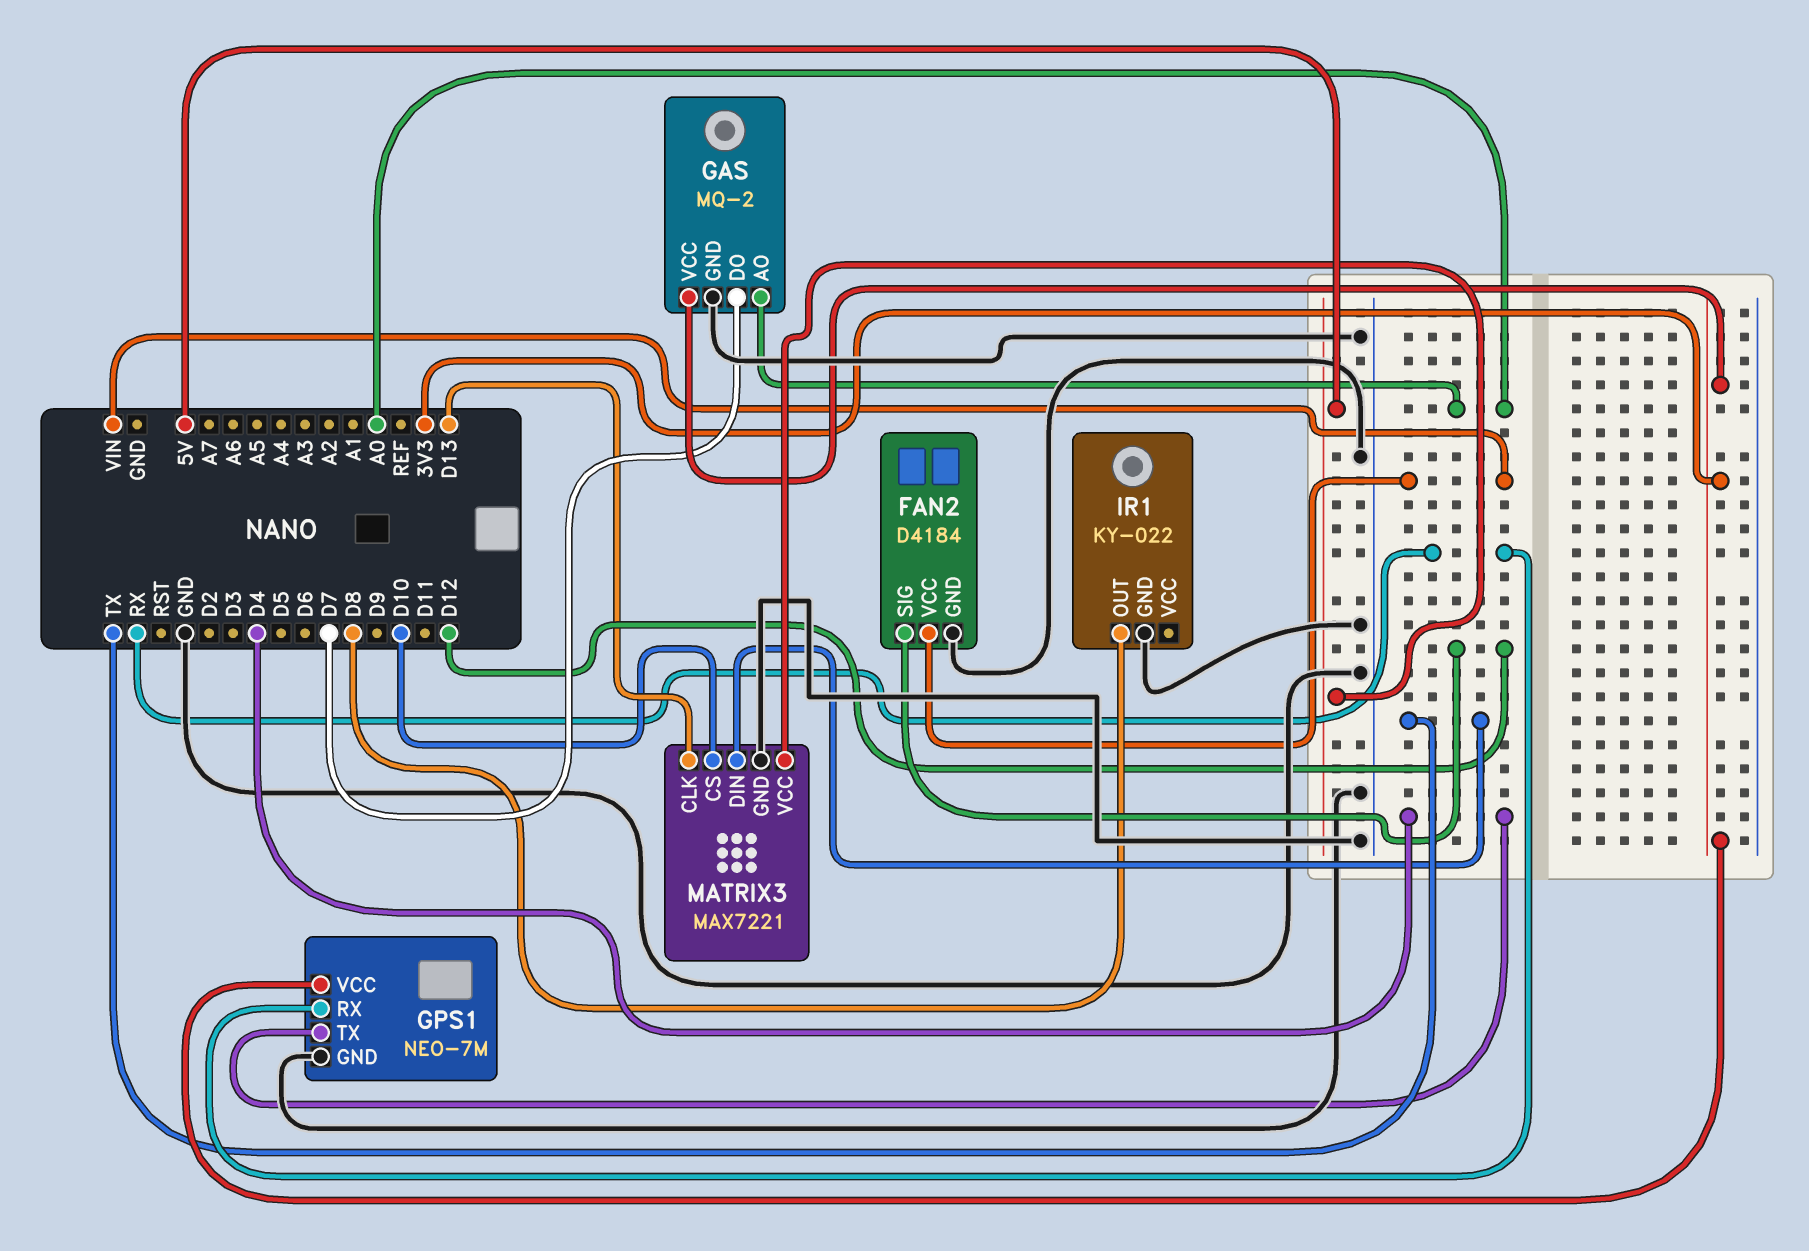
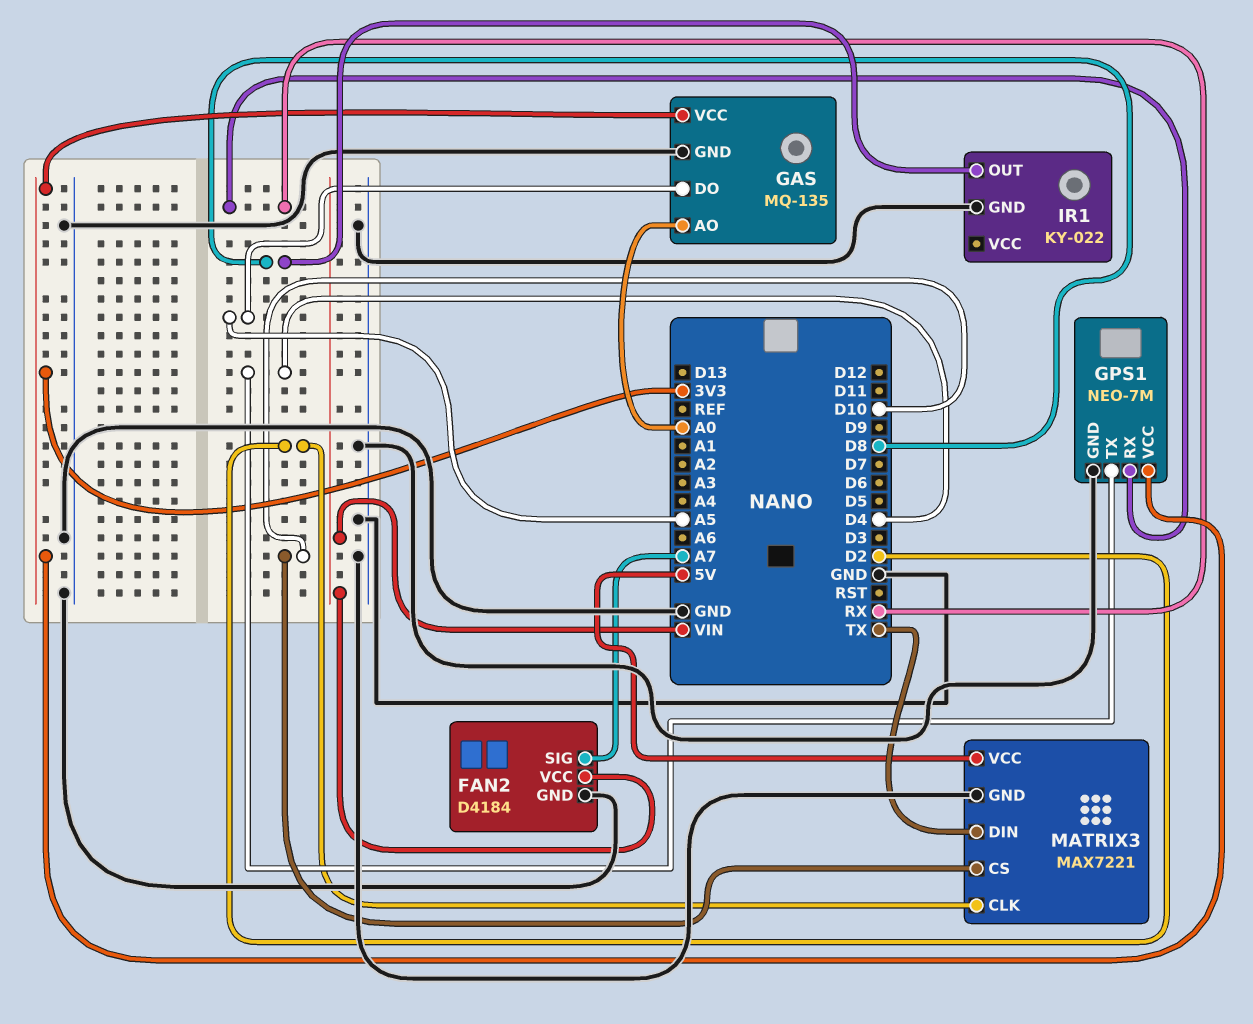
FAN2 pin SIG: D12 -> A7
GAS: MQ-2 -> MQ-135
GAS pin DO: D7 -> A5
MATRIX3 pin CLK: D13 -> D2

